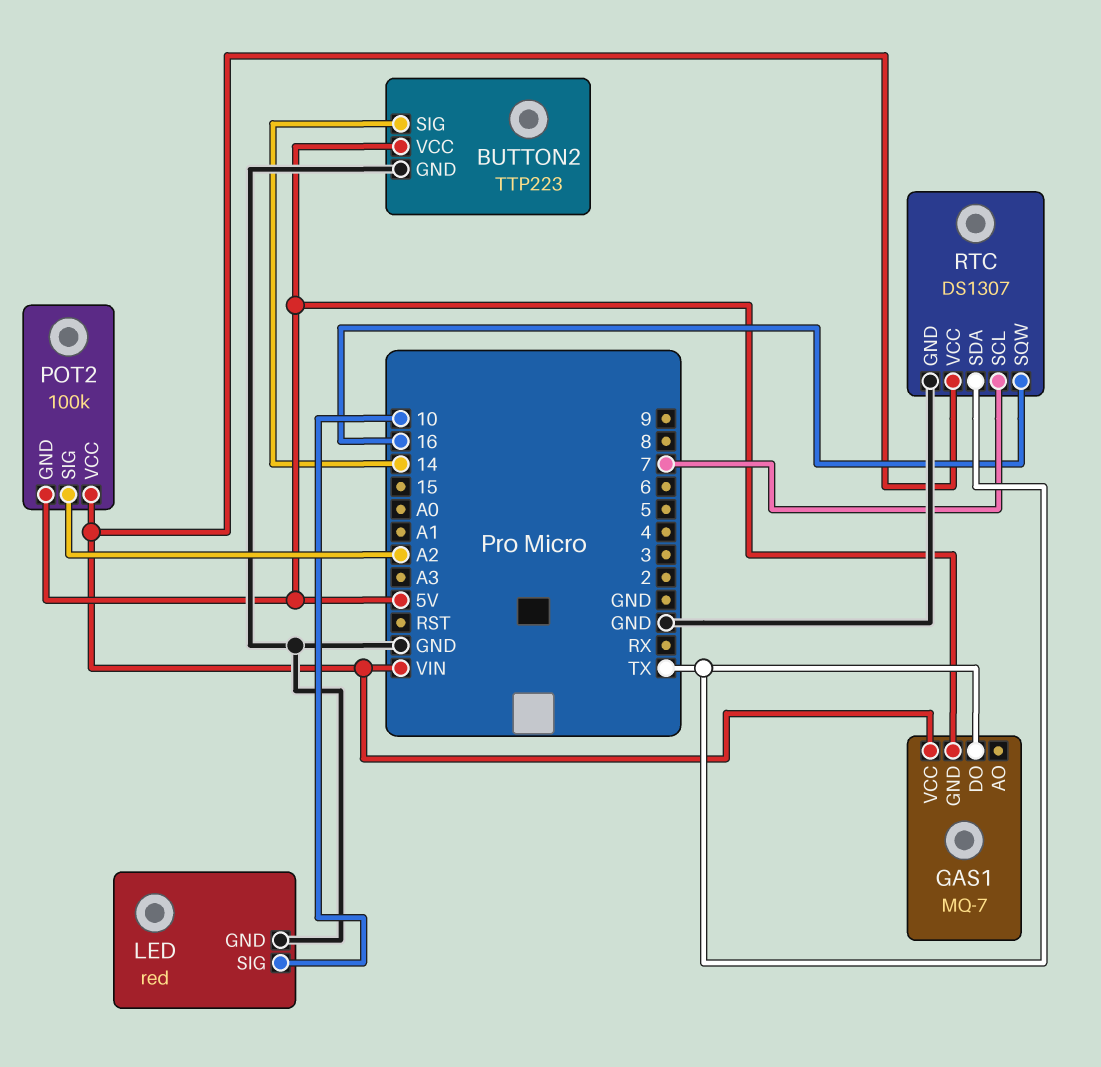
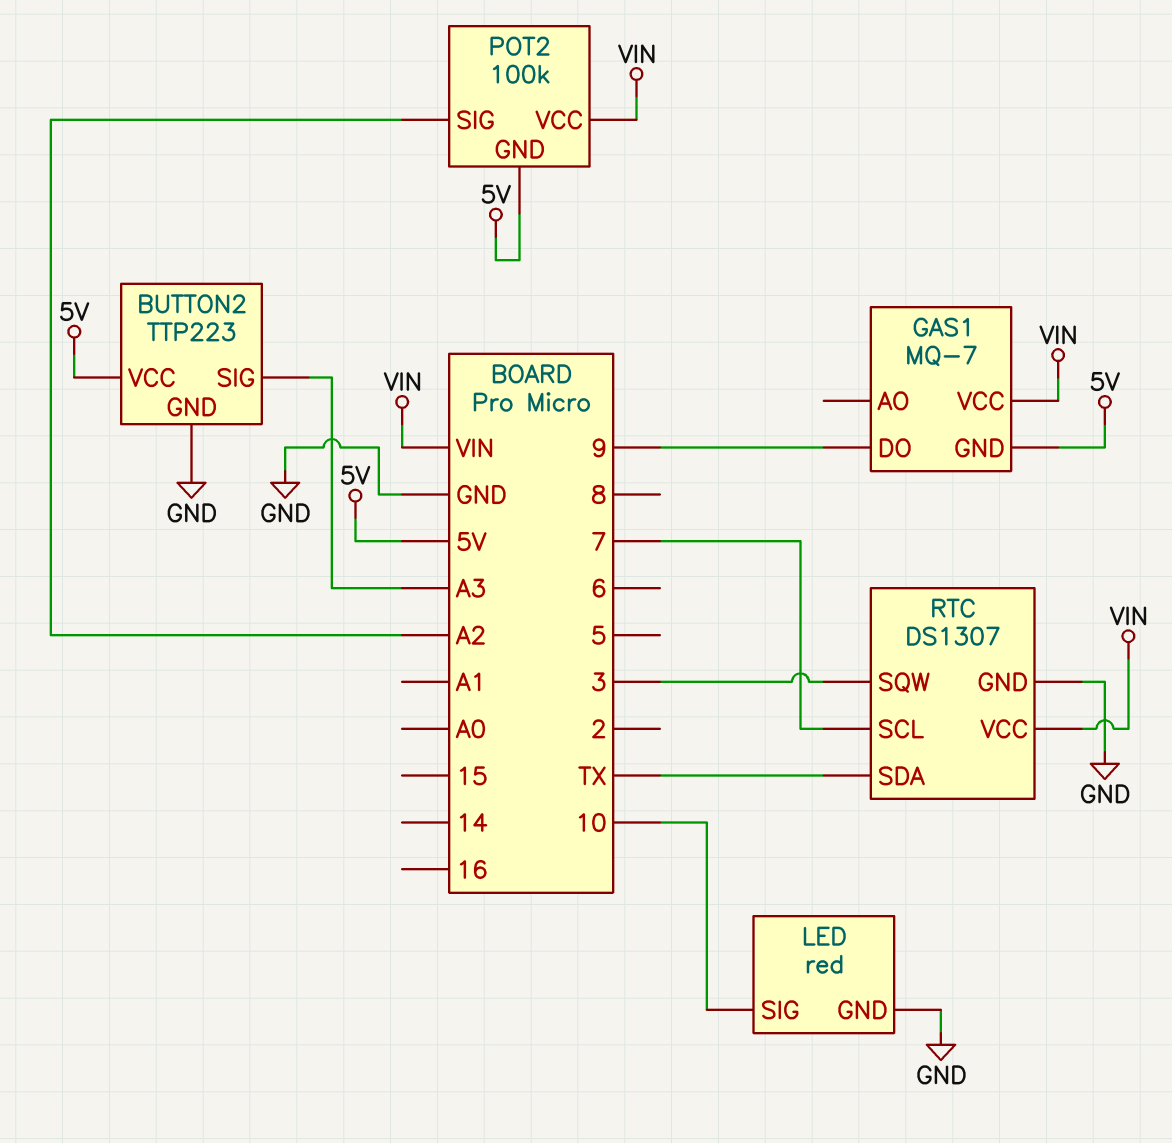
BUTTON2 pin SIG: 14 -> A3
GAS1 pin DO: TX -> 9
RTC pin SQW: 16 -> 3

